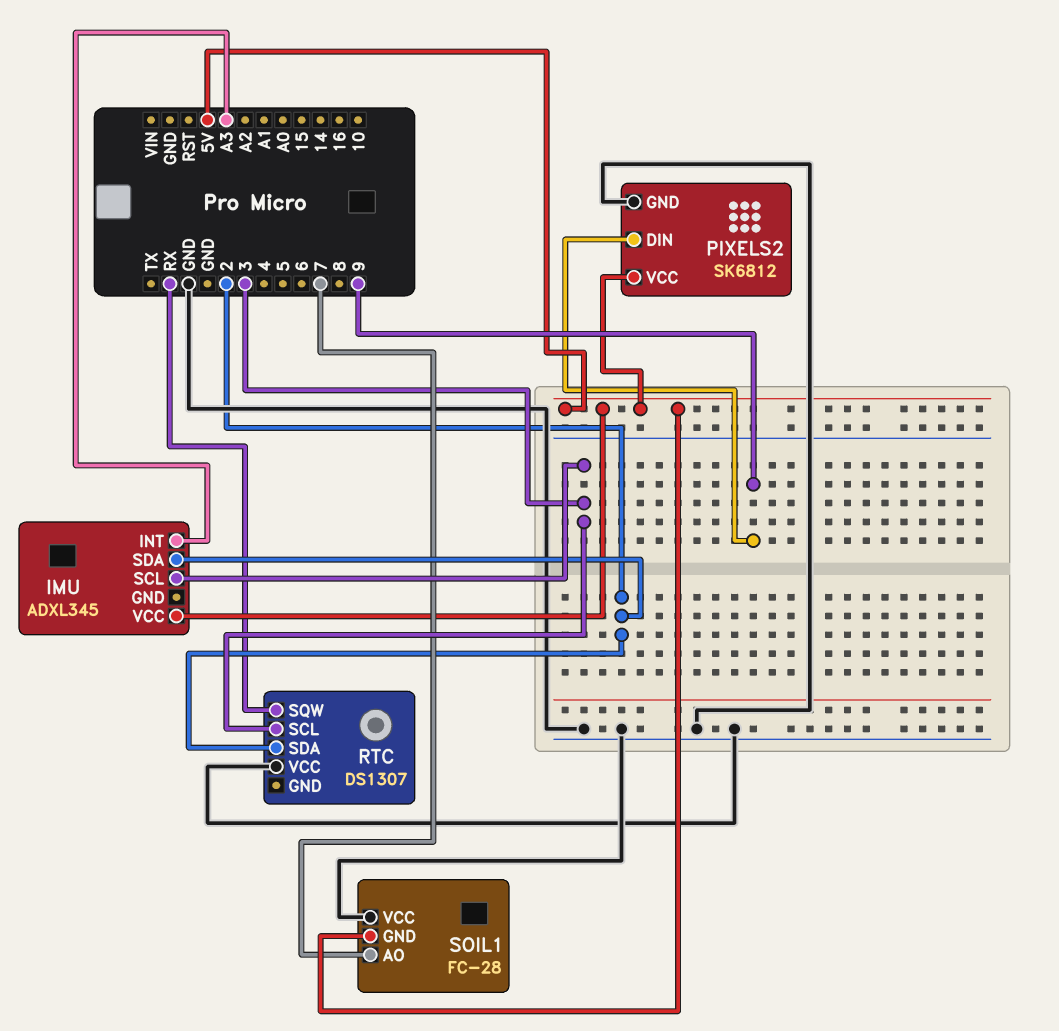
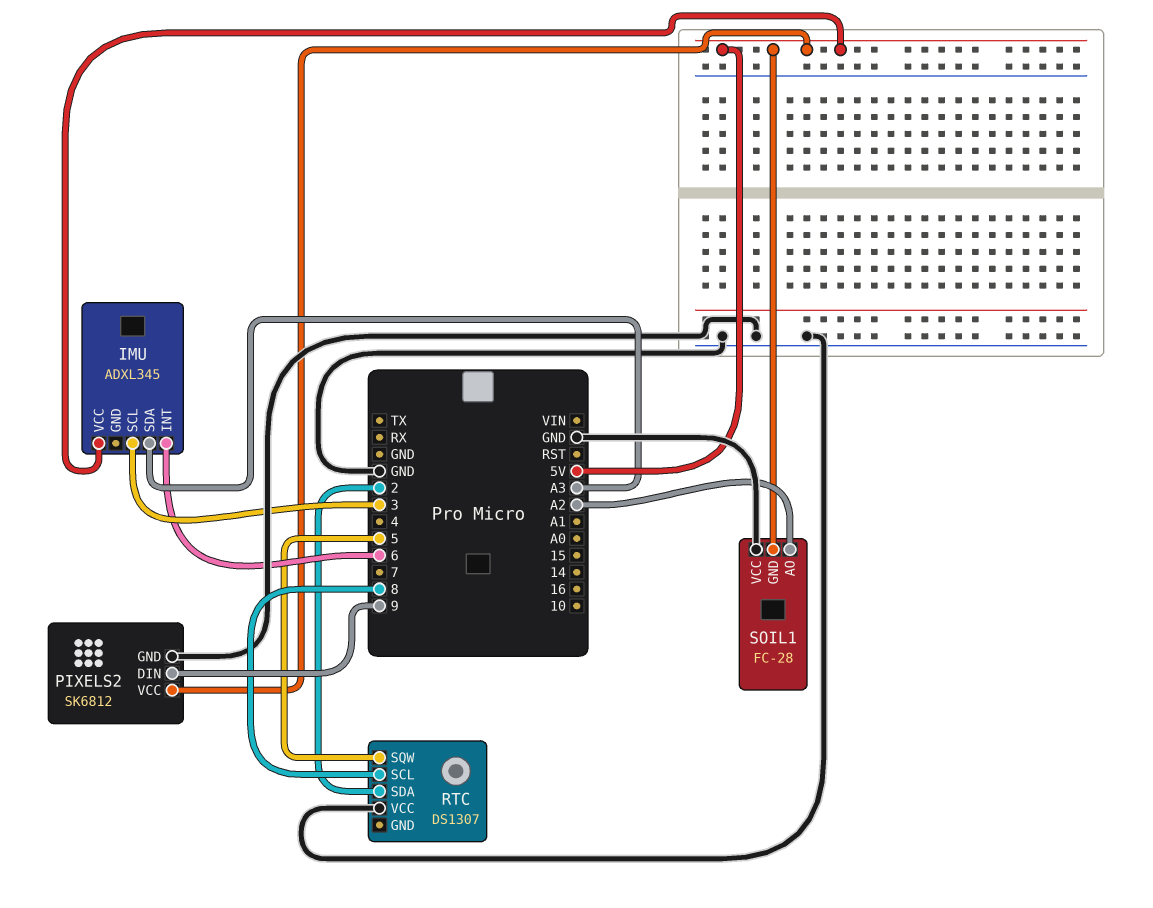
IMU pin INT: A3 -> 6
IMU pin SDA: 2 -> A3
RTC pin SCL: 3 -> 8
RTC pin SQW: RX -> 5
SOIL1 pin AO: 7 -> A2

